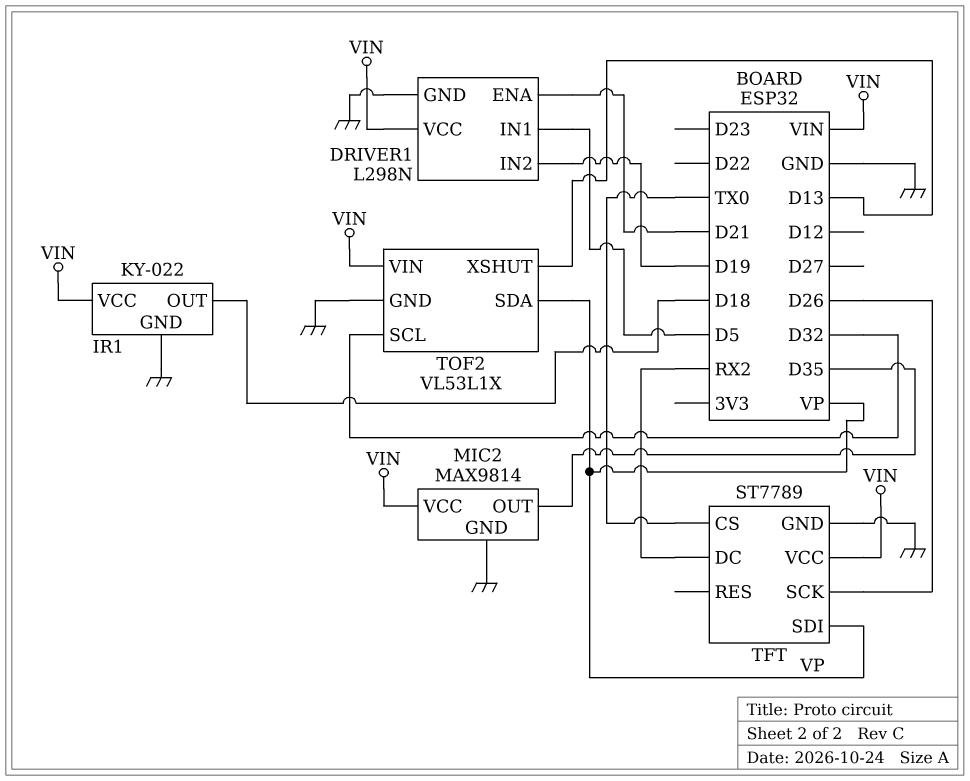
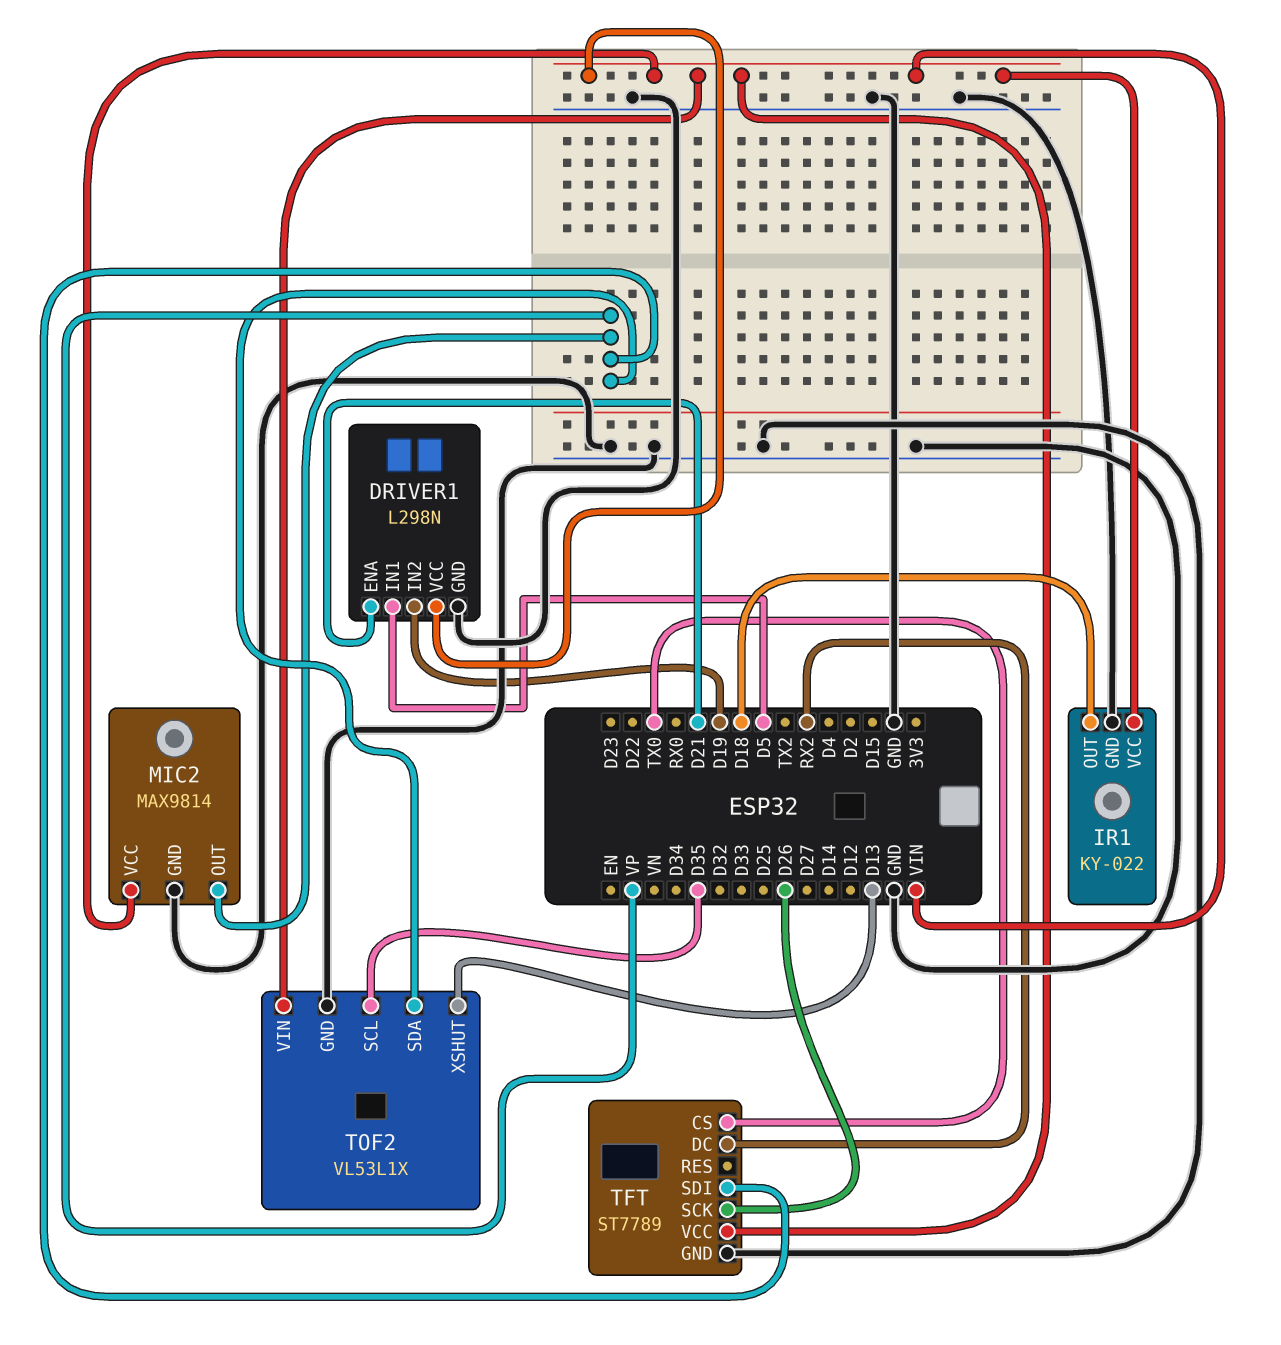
MIC2 pin OUT: D35 -> VP
TOF2 pin SCL: D32 -> D35

